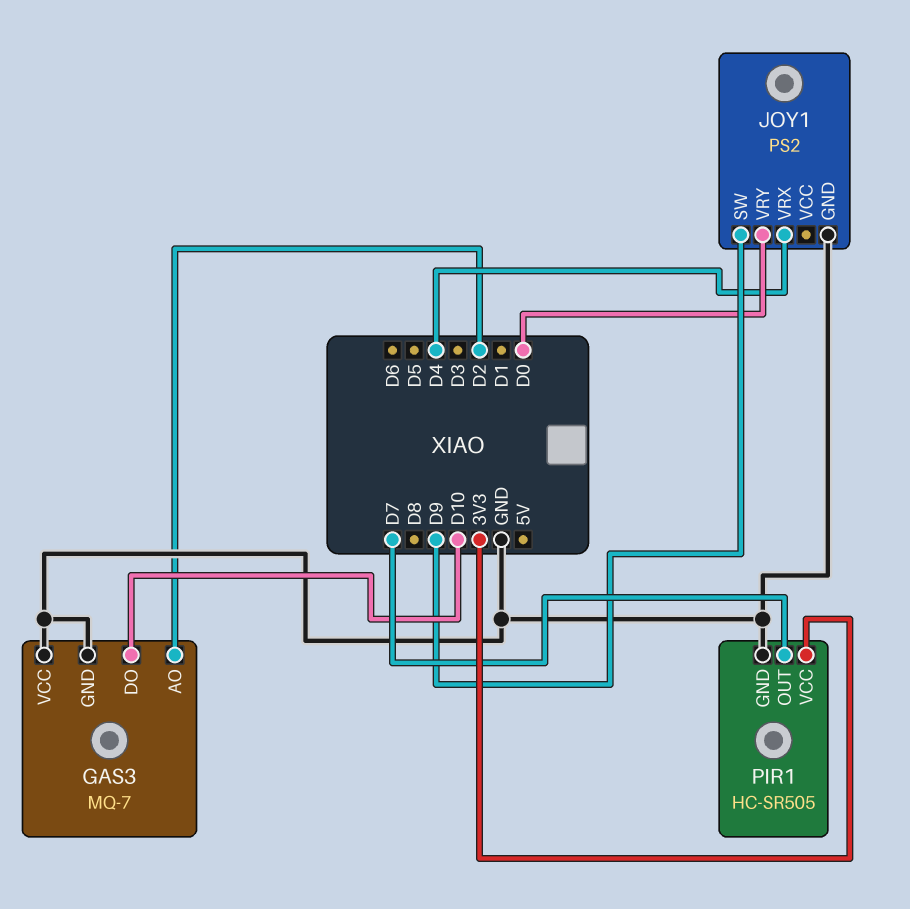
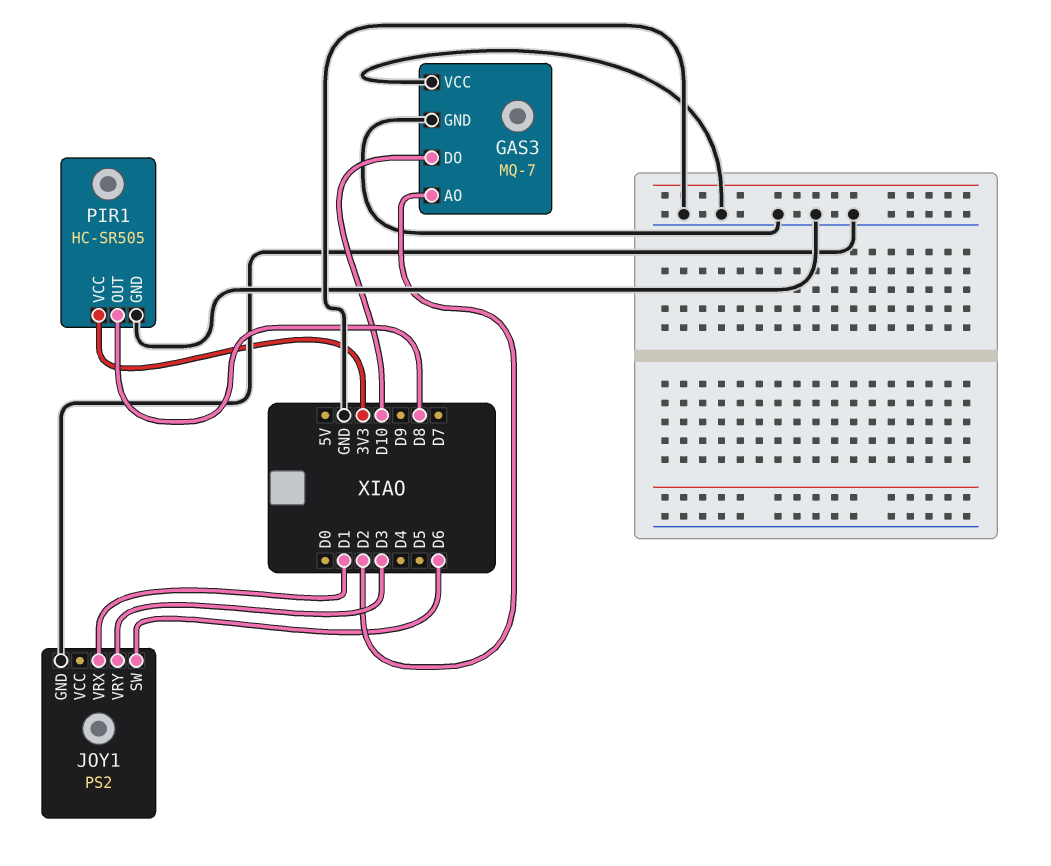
JOY1 pin SW: D9 -> D6
JOY1 pin VRX: D4 -> D1
JOY1 pin VRY: D0 -> D3
PIR1 pin OUT: D7 -> D8

